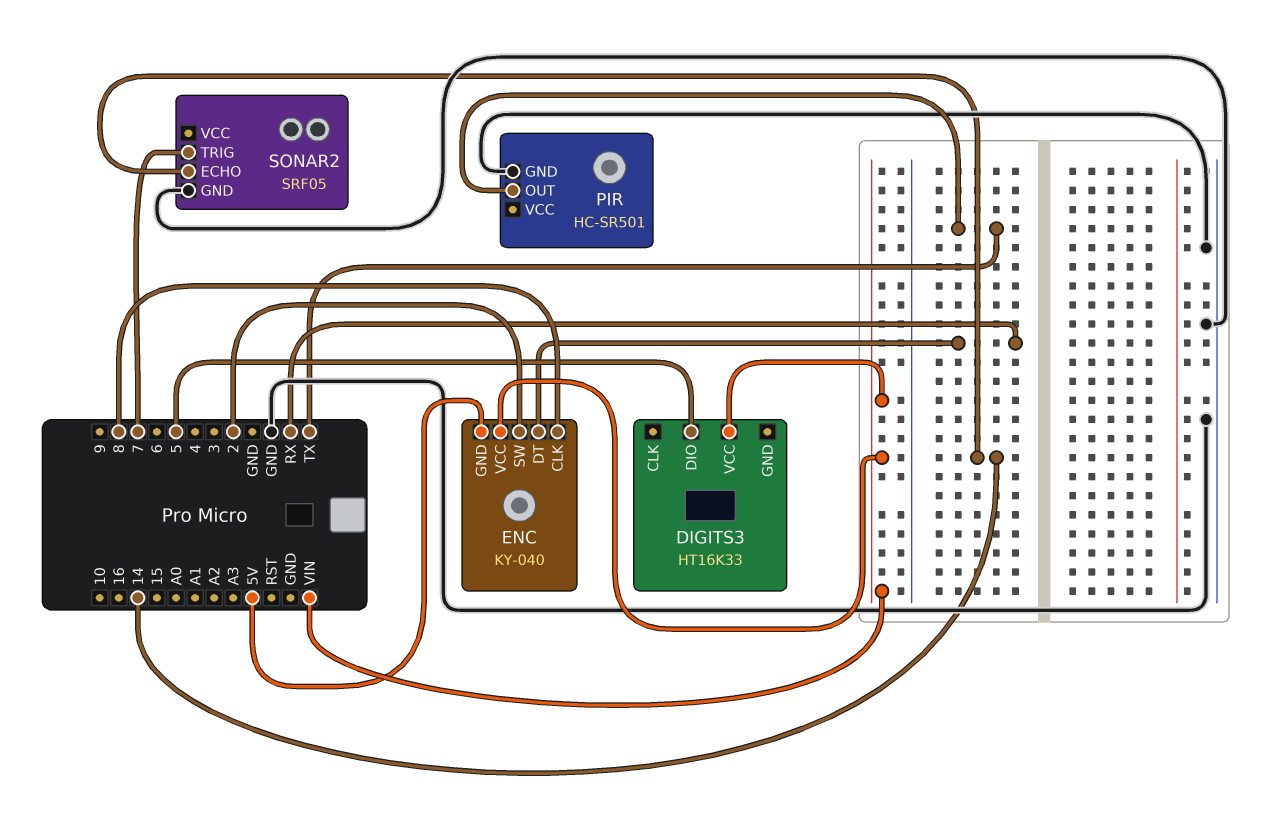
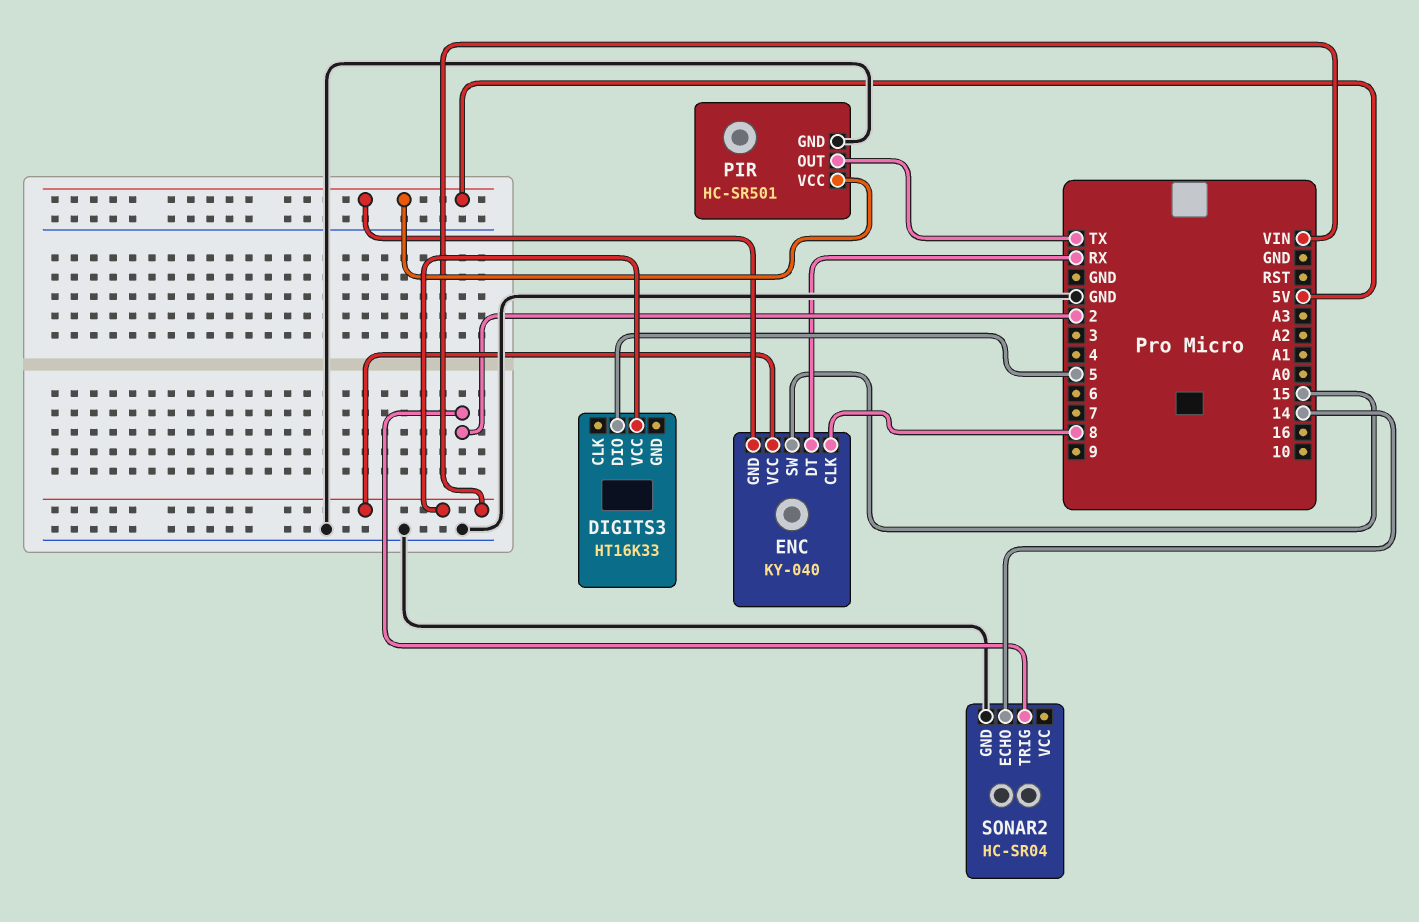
ENC pin SW: 2 -> 15
PIR pin VCC: none -> 5V
SONAR2: SRF05 -> HC-SR04
SONAR2 pin TRIG: 7 -> 2

